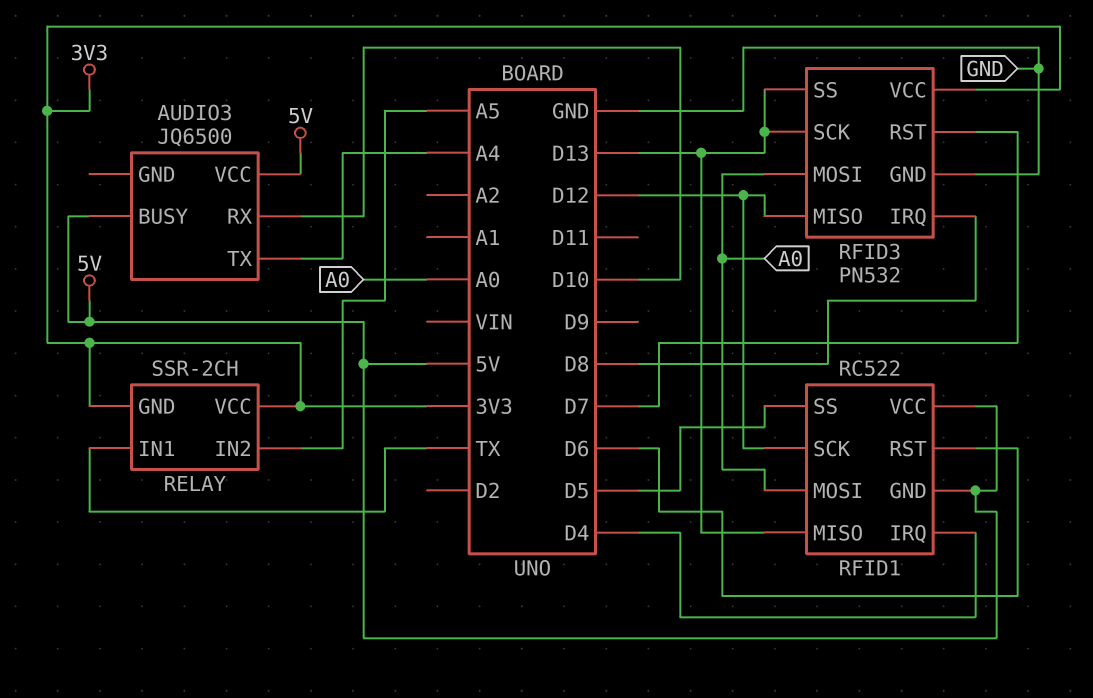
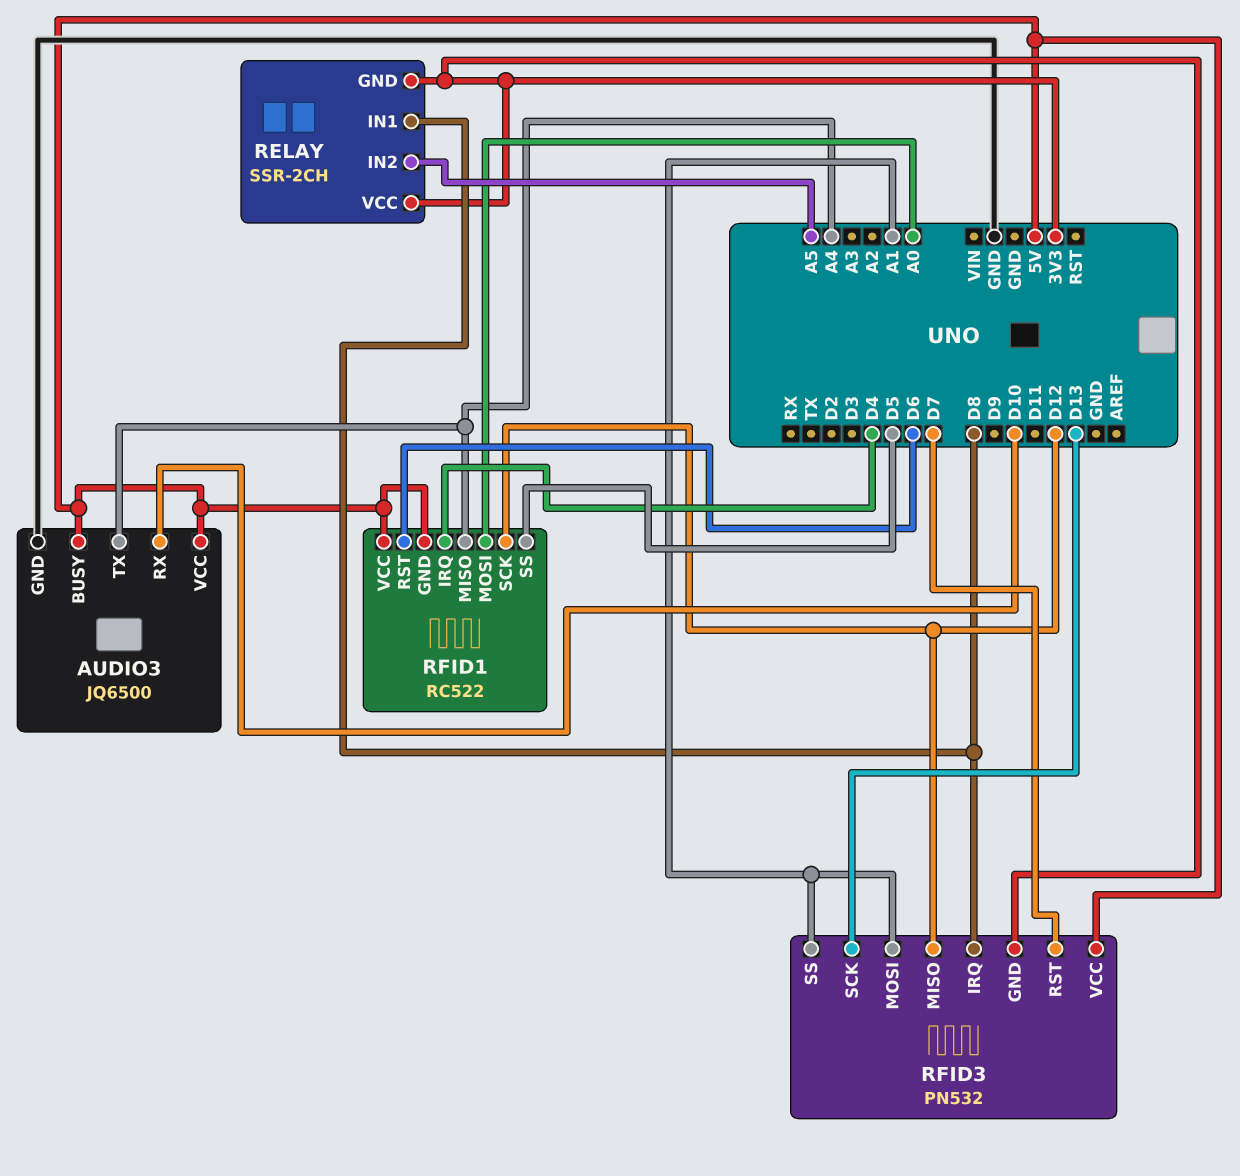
AUDIO3 pin GND: none -> GND
RELAY pin IN1: TX -> D8
RFID1 pin MISO: D13 -> A4
RFID3 pin GND: GND -> 3V3
RFID3 pin MOSI: A0 -> A1
RFID3 pin SS: D13 -> A1
RFID3 pin VCC: 3V3 -> 5V

